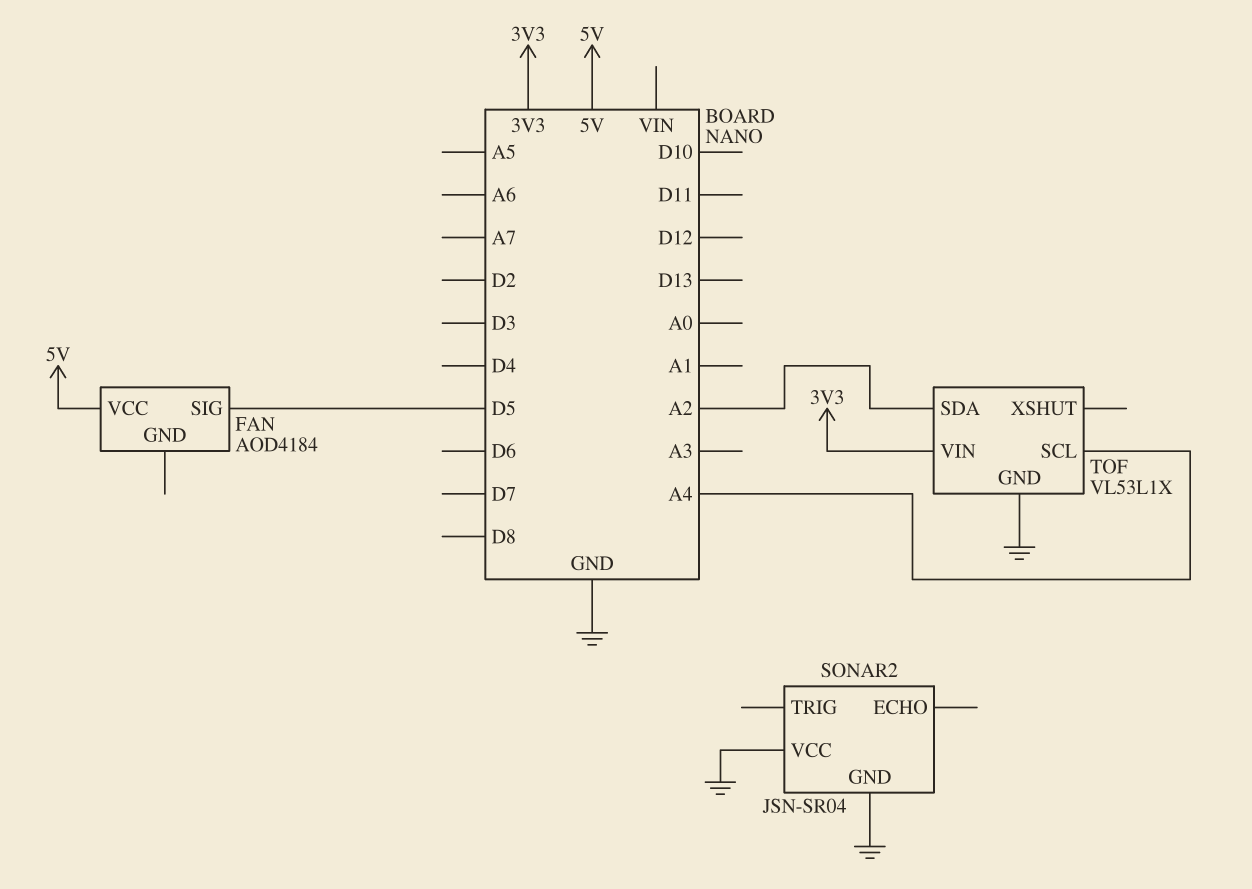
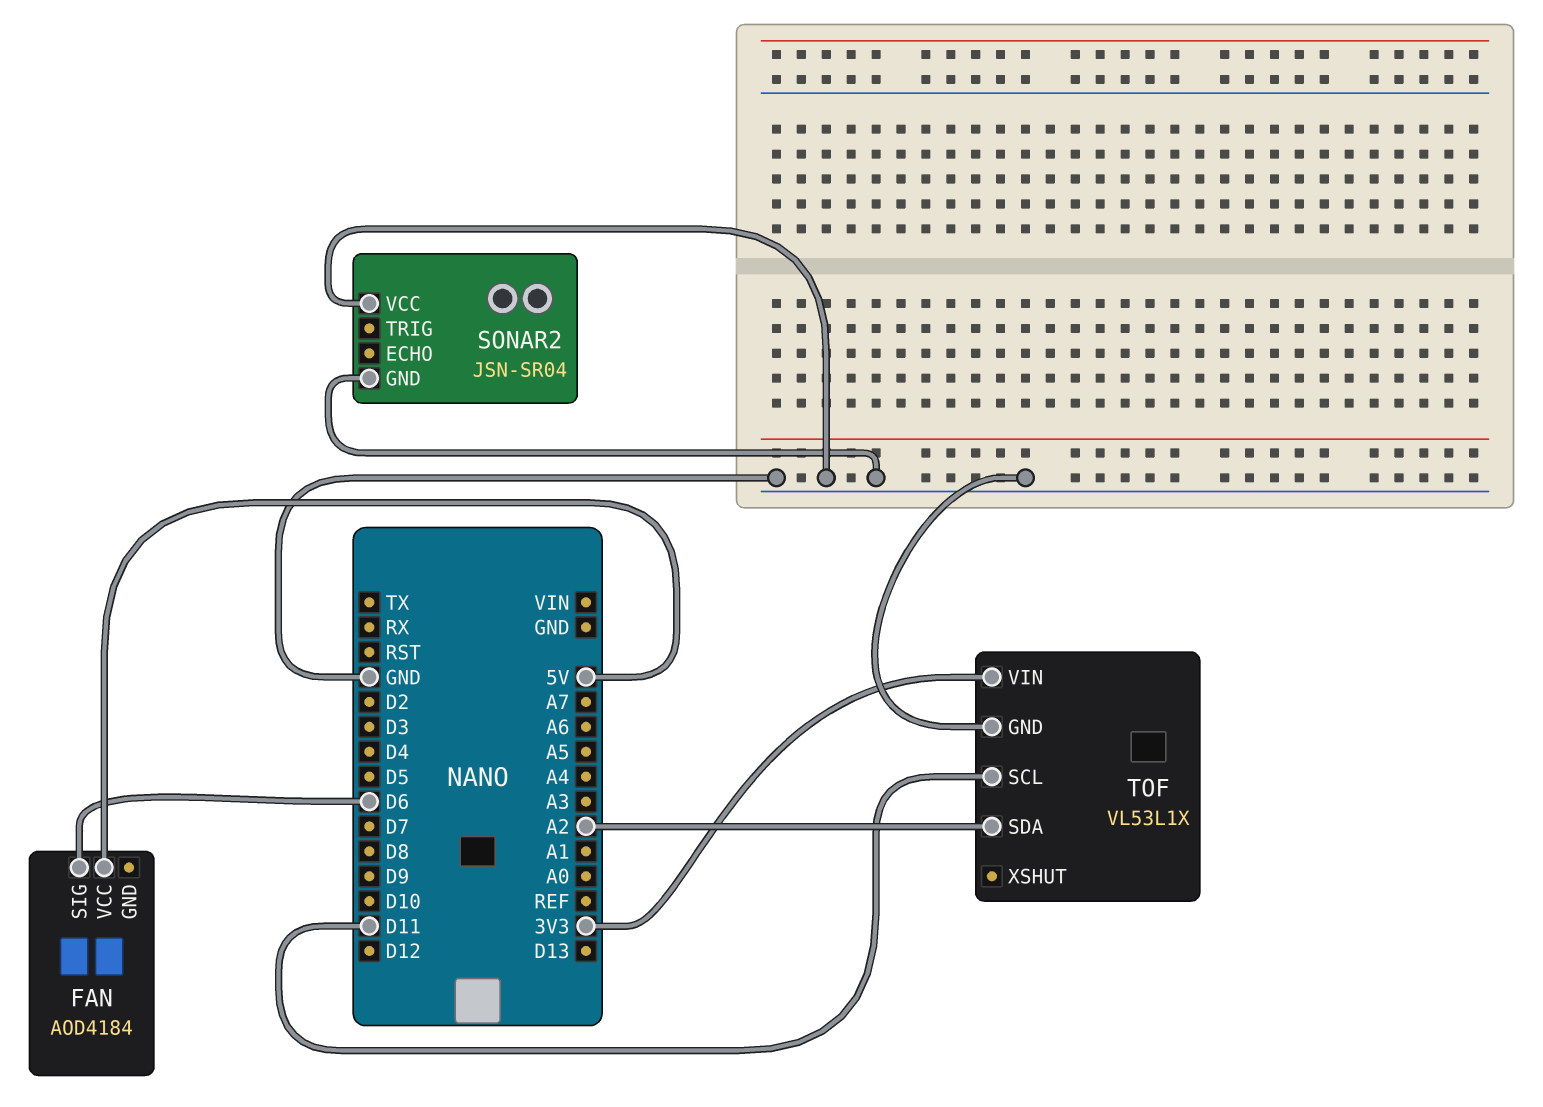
FAN pin SIG: D5 -> D6
TOF pin SCL: A4 -> D11

